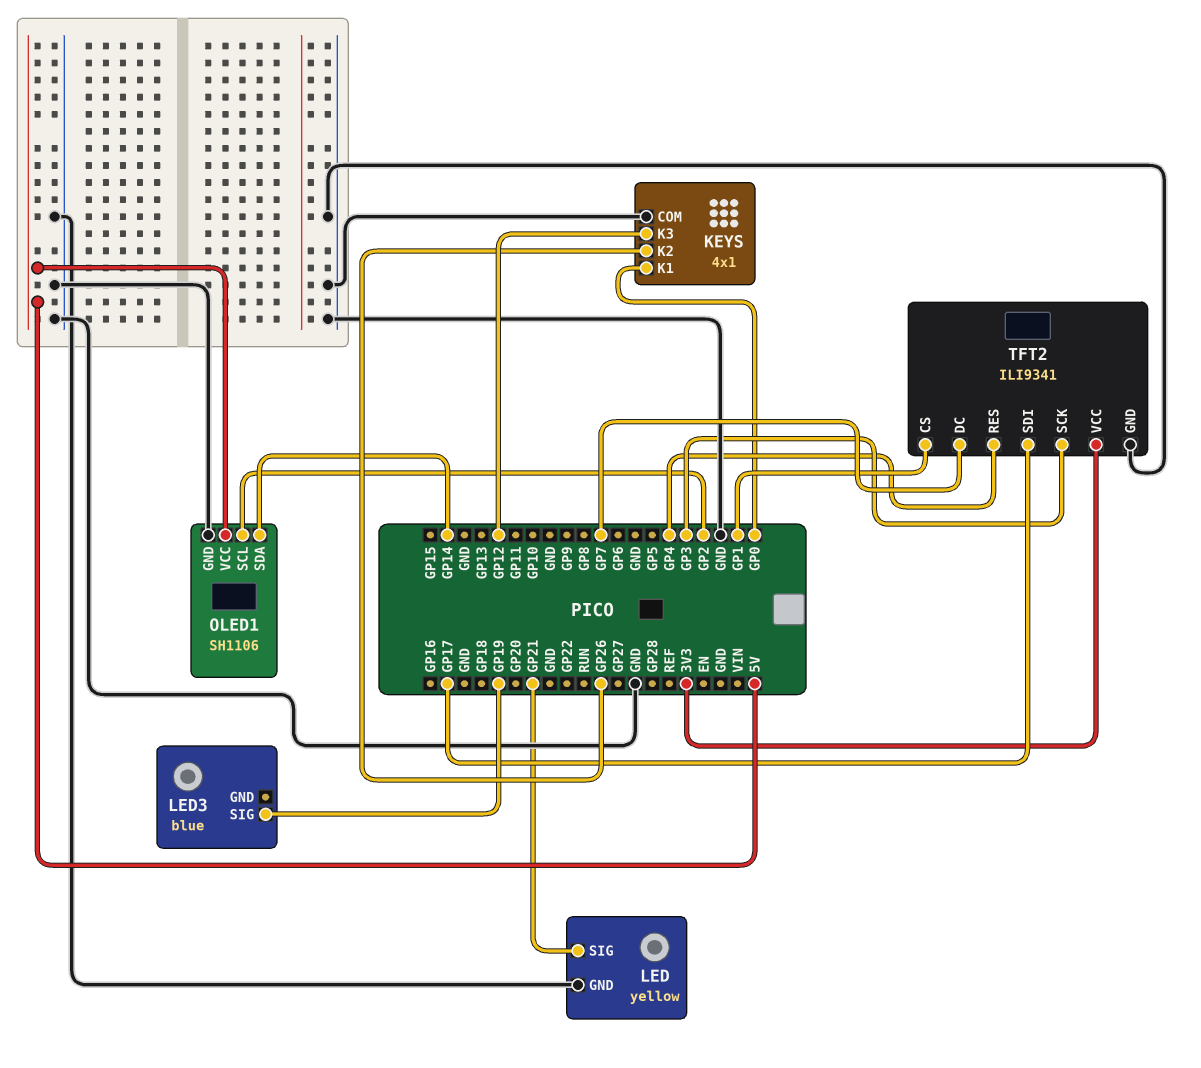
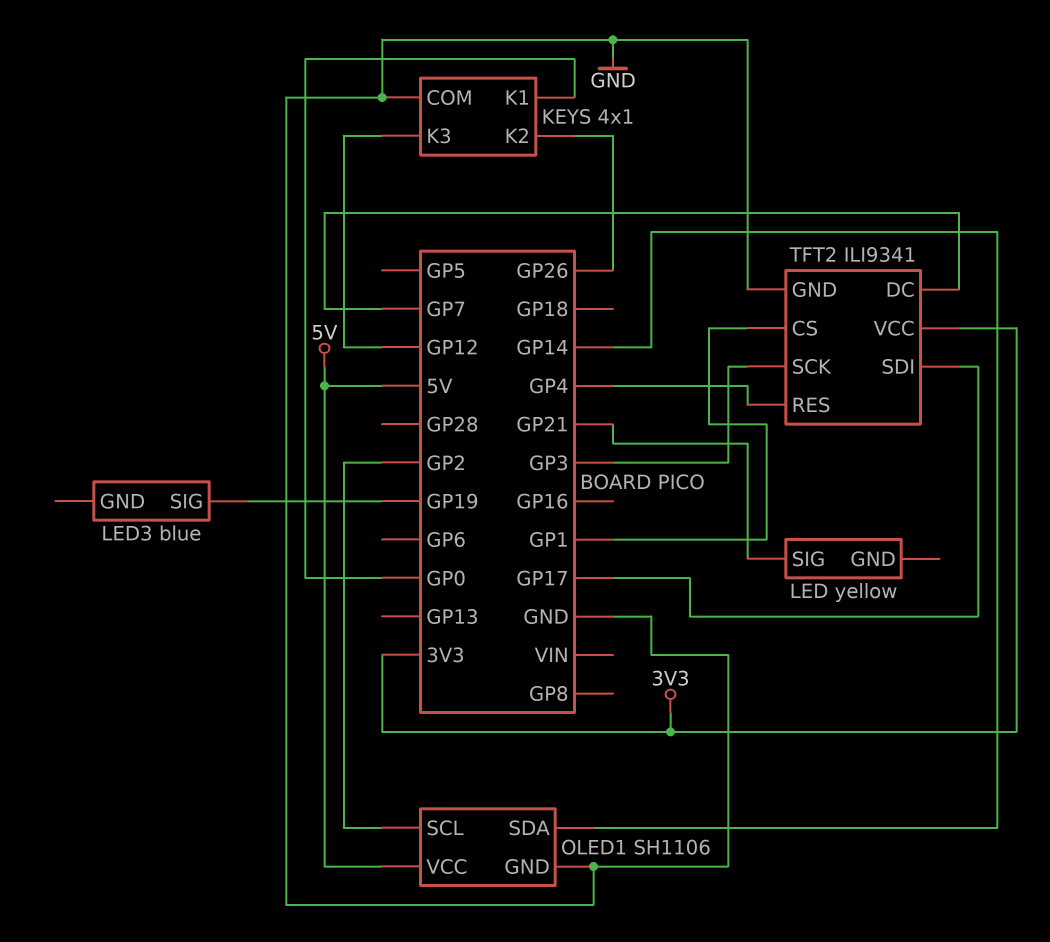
LED pin GND: GND -> none

